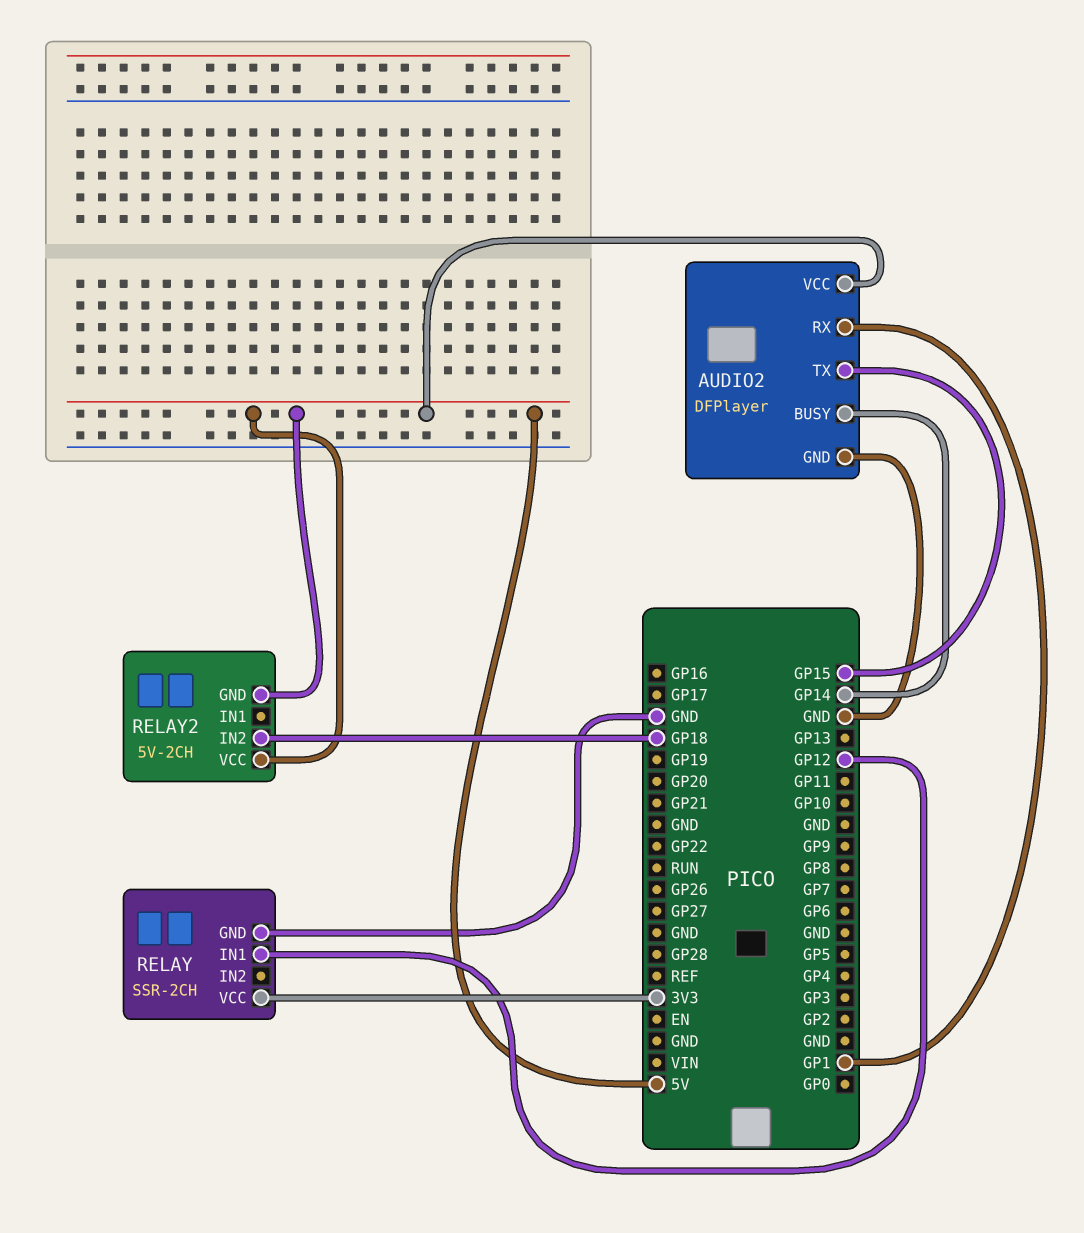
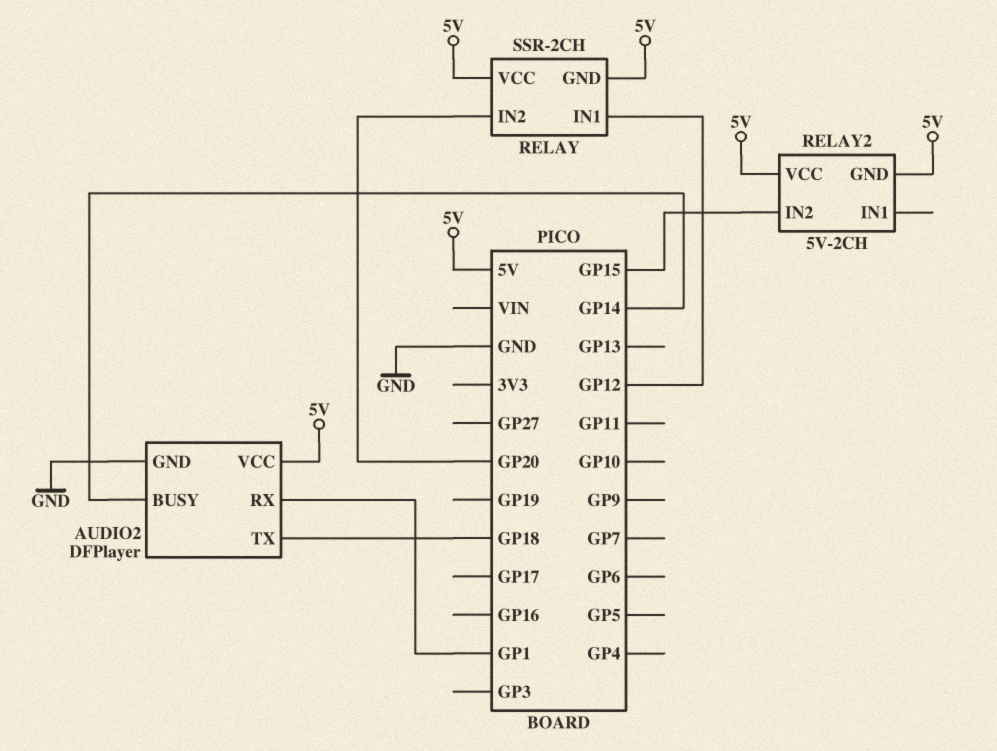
AUDIO2 pin TX: GP15 -> GP18
RELAY pin GND: GND -> 5V
RELAY pin IN2: none -> GP20
RELAY pin VCC: 3V3 -> 5V
RELAY2 pin IN2: GP18 -> GP15

